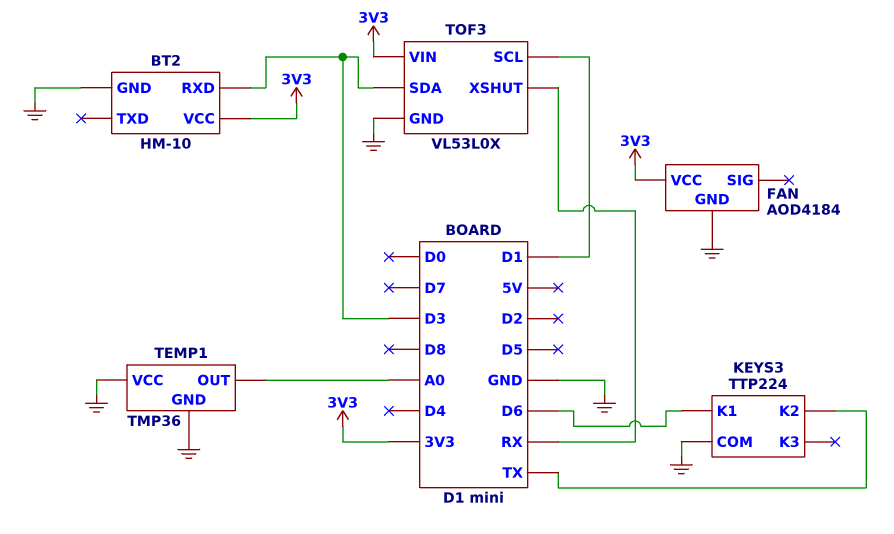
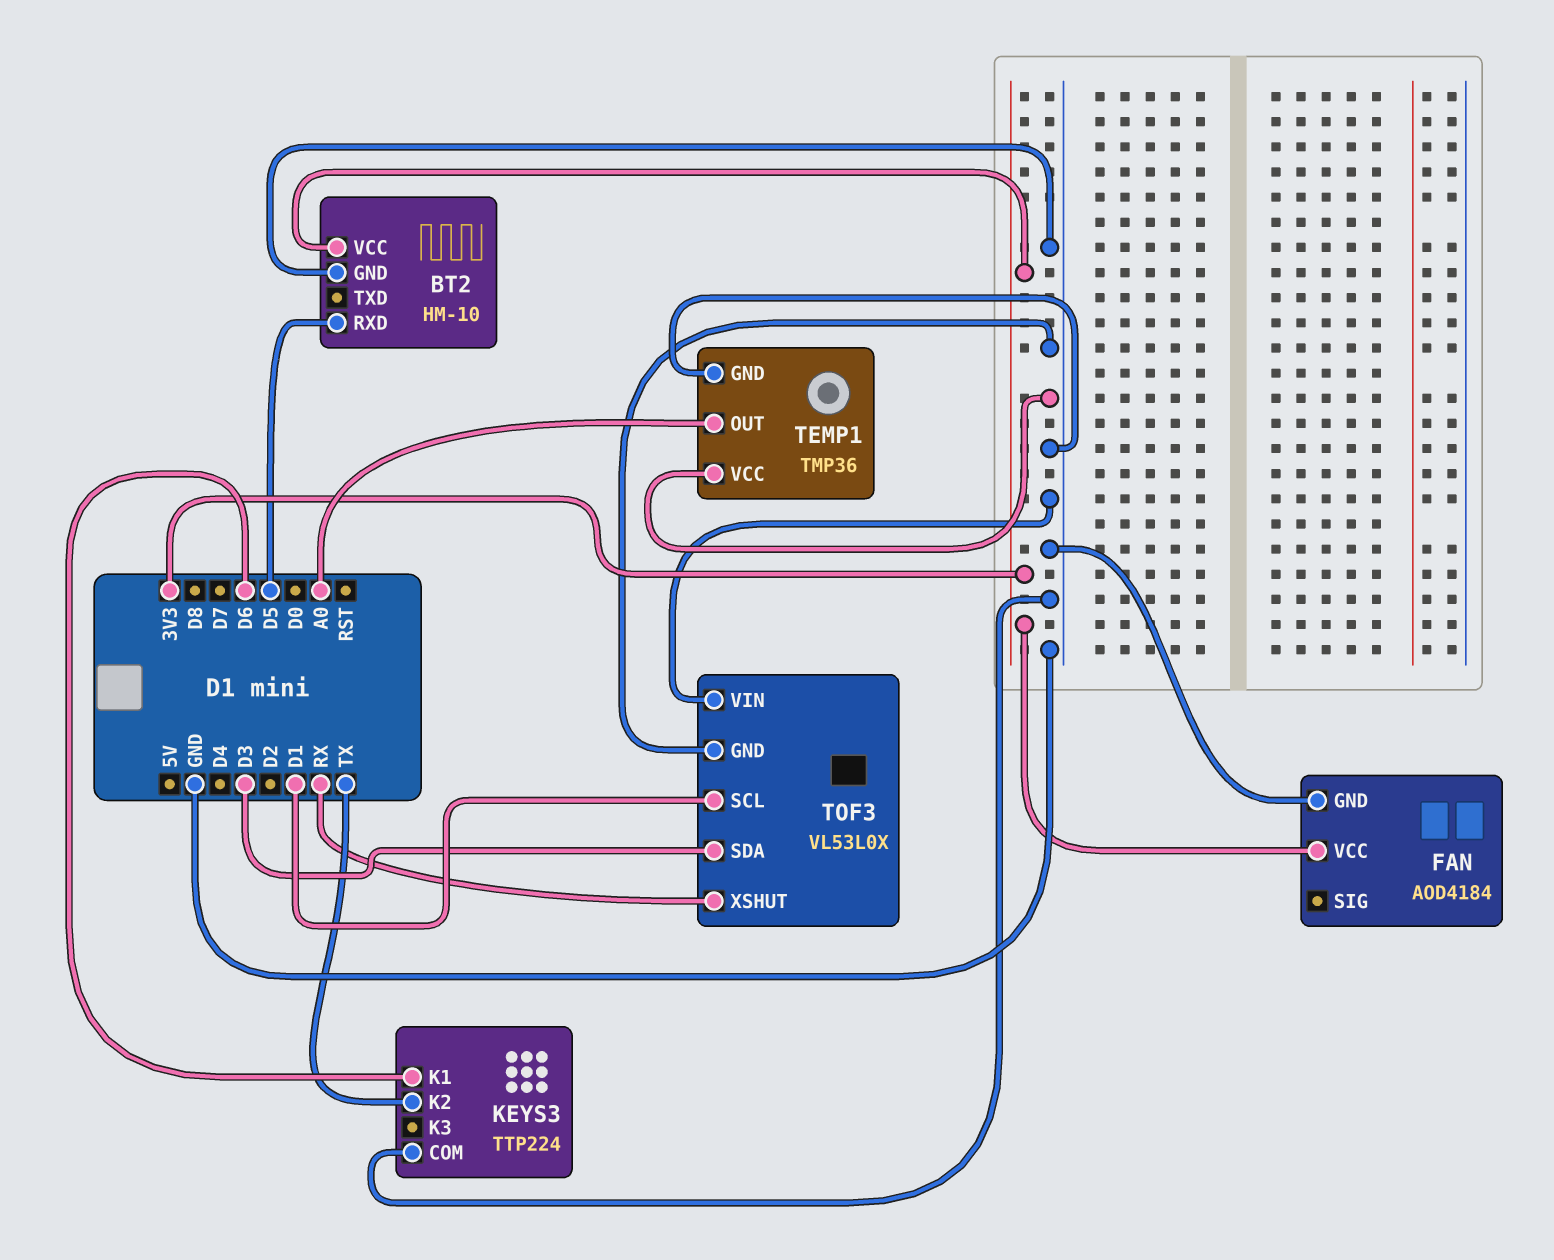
BT2 pin RXD: D3 -> D5
TOF3 pin VIN: 3V3 -> GND

